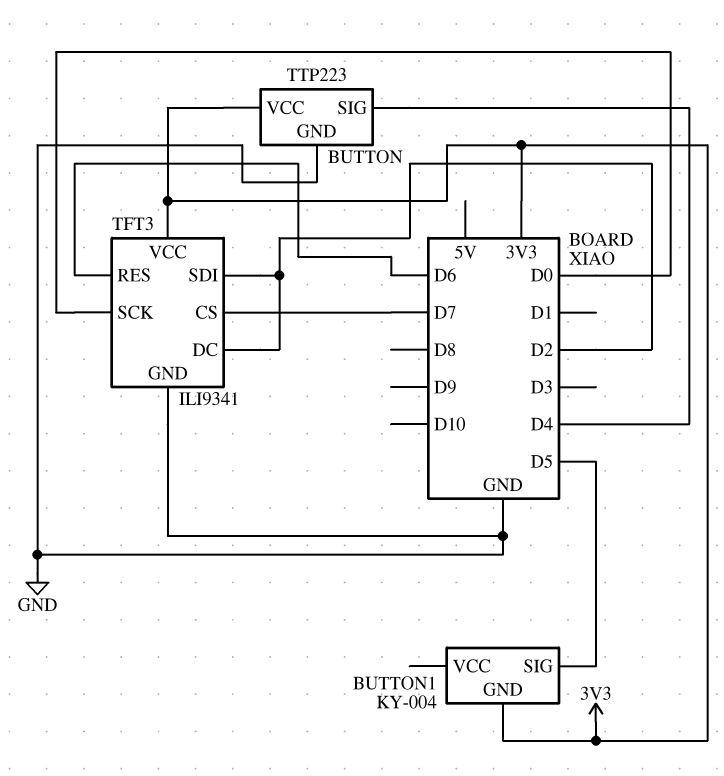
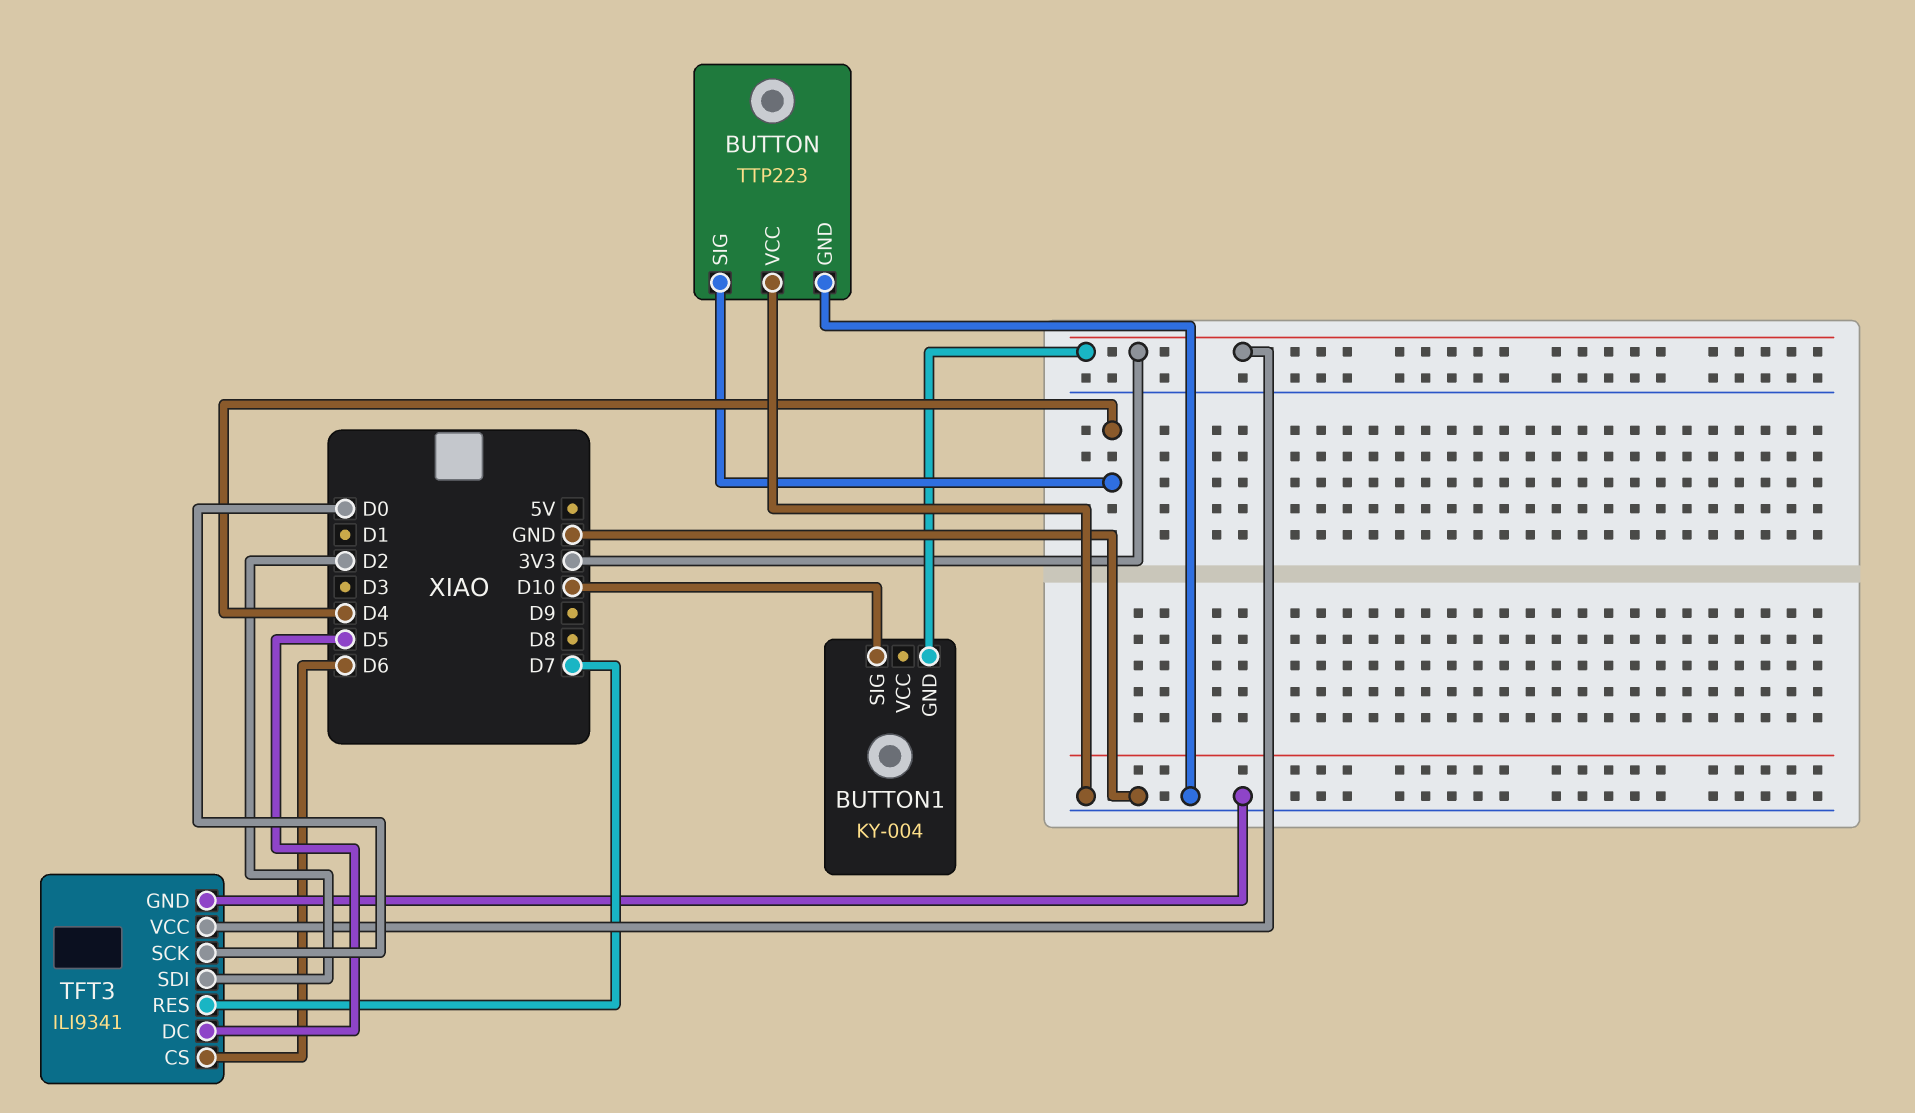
BUTTON pin VCC: 3V3 -> GND
BUTTON1 pin SIG: D5 -> D10
TFT3 pin CS: D7 -> D6
TFT3 pin DC: D2 -> D5
TFT3 pin RES: D6 -> D7

